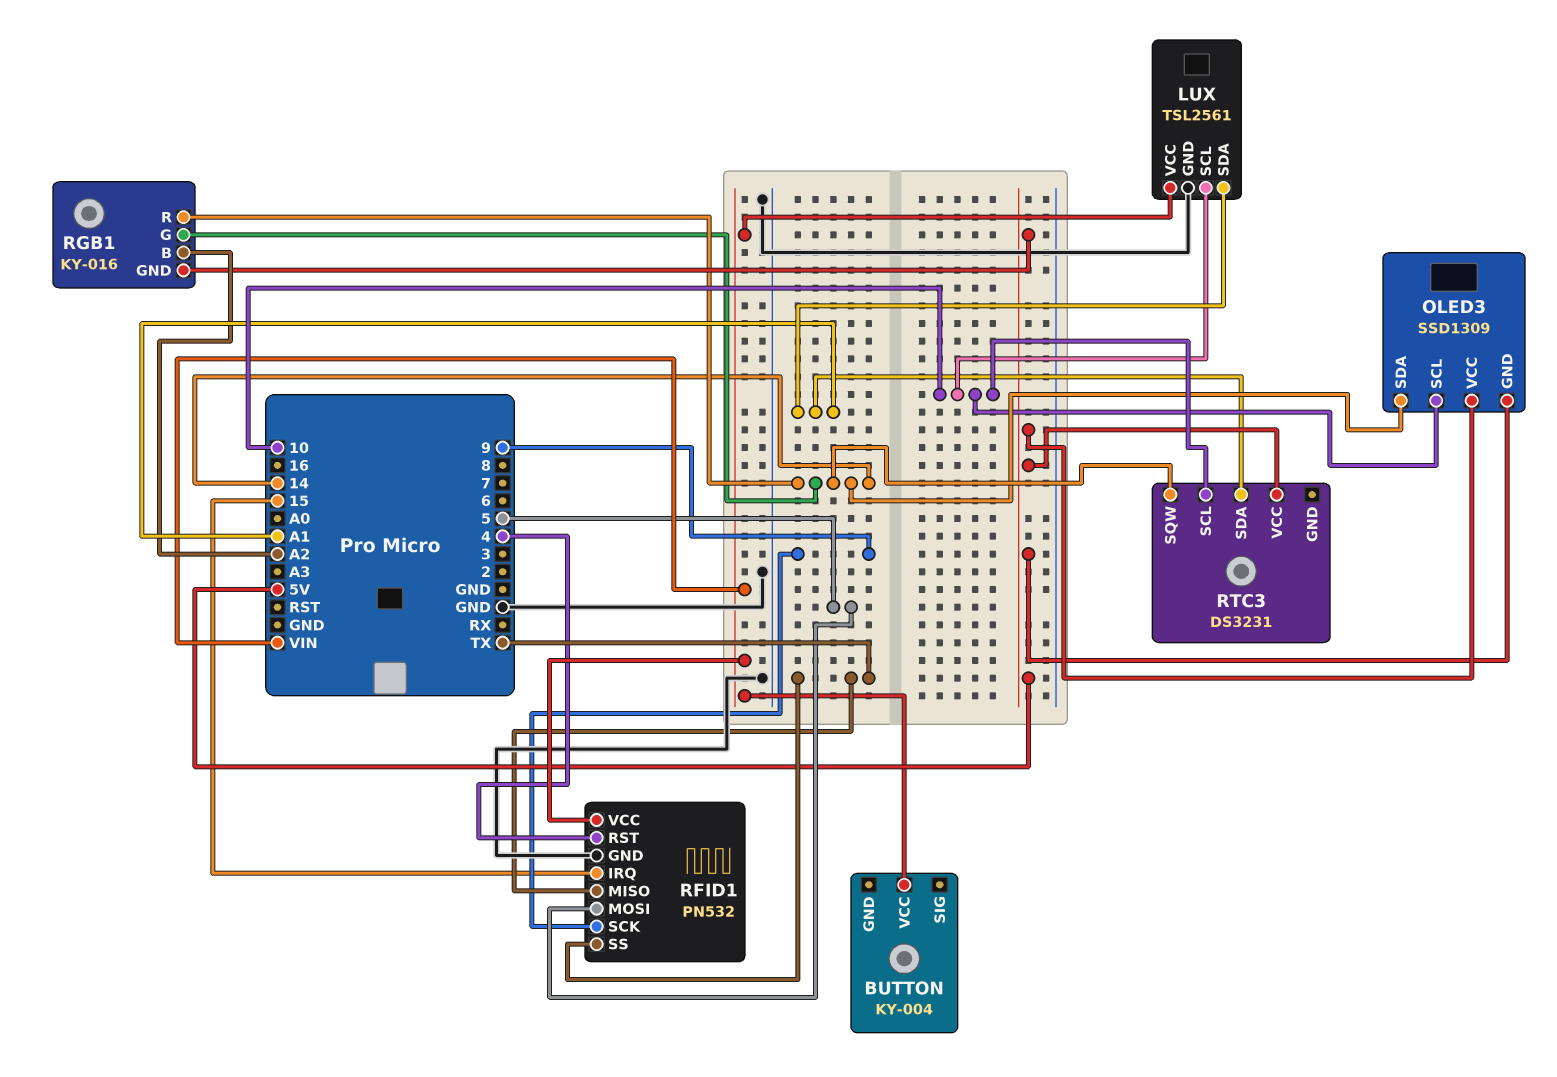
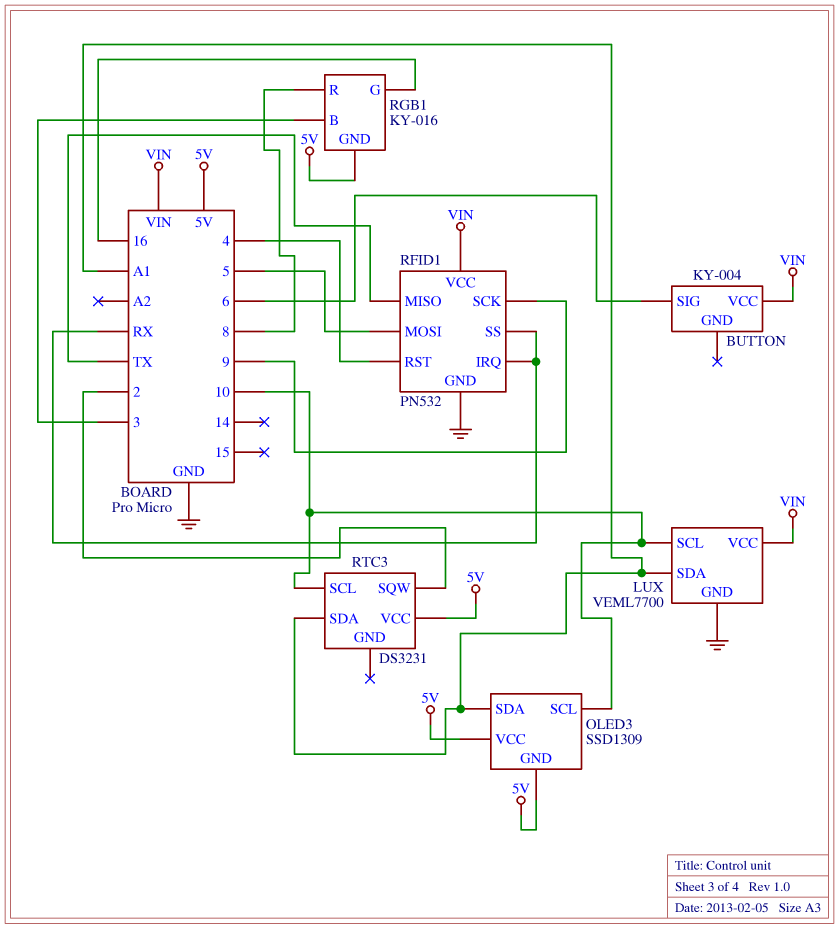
BUTTON pin SIG: none -> 6
LUX: TSL2561 -> VEML7700
OLED3 pin SDA: 14 -> A1
RFID1 pin IRQ: 15 -> RX
RFID1 pin SS: TX -> RX
RGB1 pin B: A2 -> 3
RGB1 pin G: 14 -> 16
RGB1 pin R: 14 -> 8
RTC3 pin SQW: 14 -> 2

